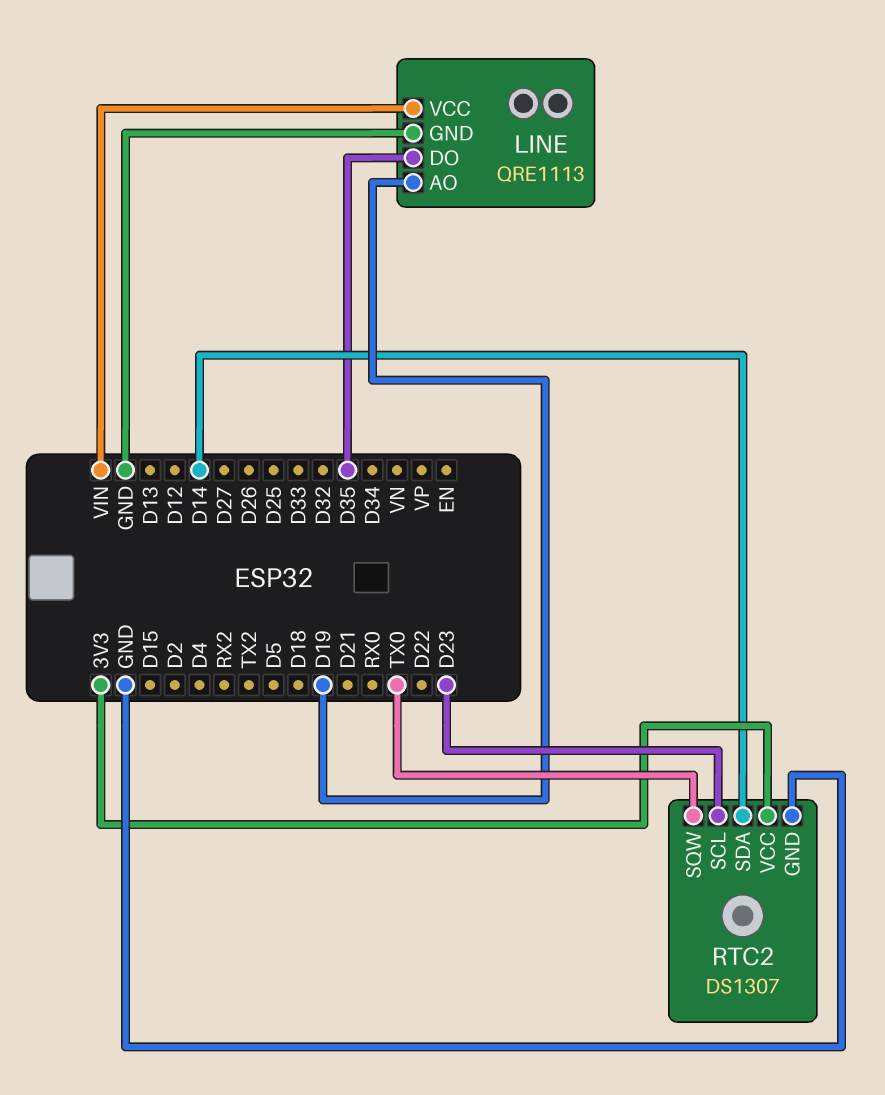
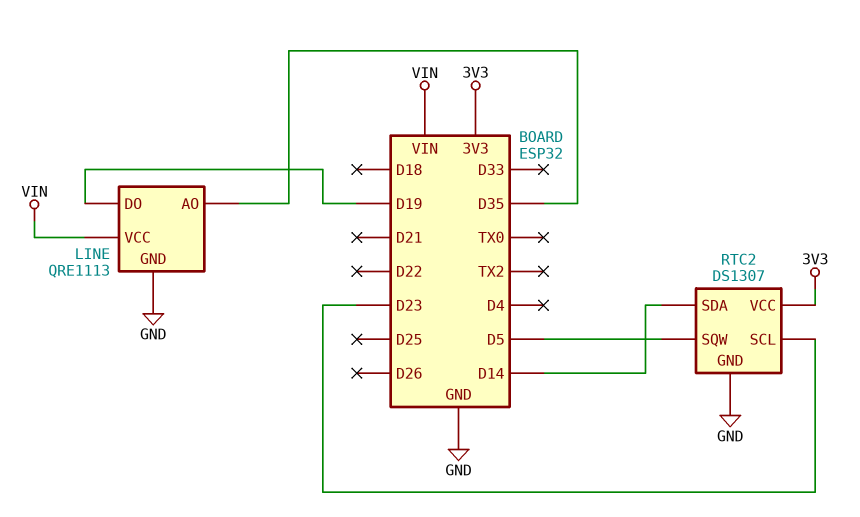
LINE pin AO: D19 -> D35
LINE pin DO: D35 -> D19
RTC2 pin SQW: TX0 -> D5

